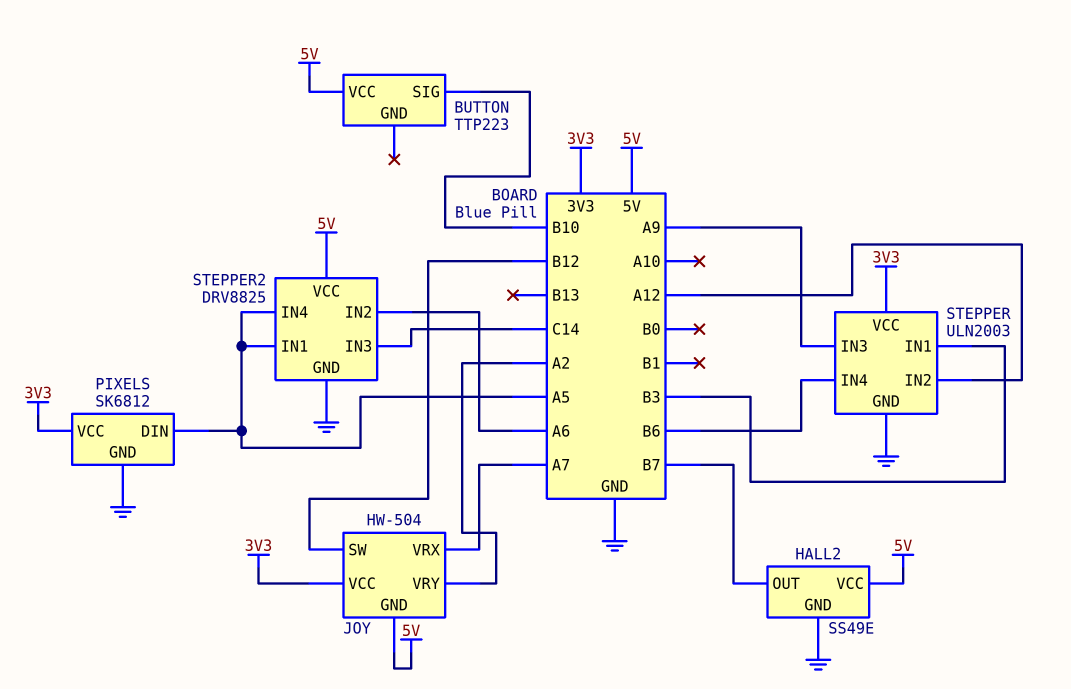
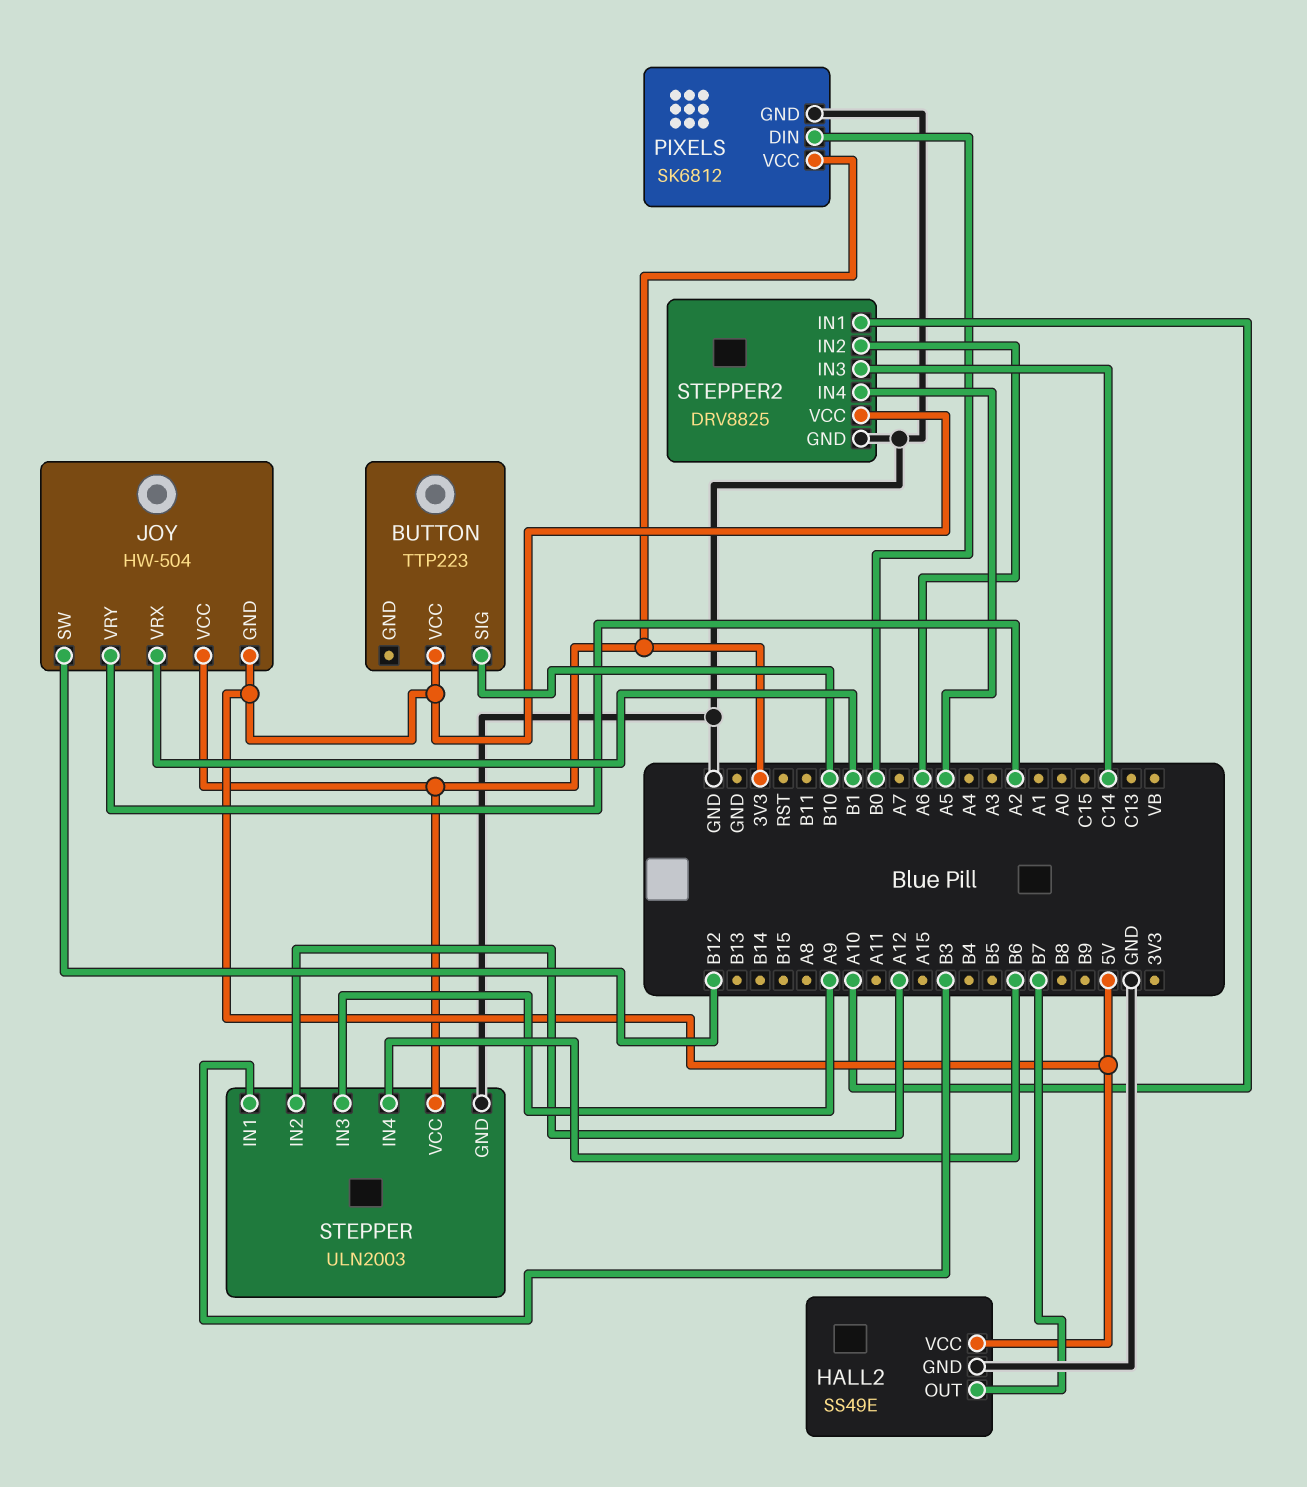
JOY pin VRX: A7 -> B1
PIXELS pin DIN: A5 -> B0
STEPPER2 pin IN1: A5 -> A10

